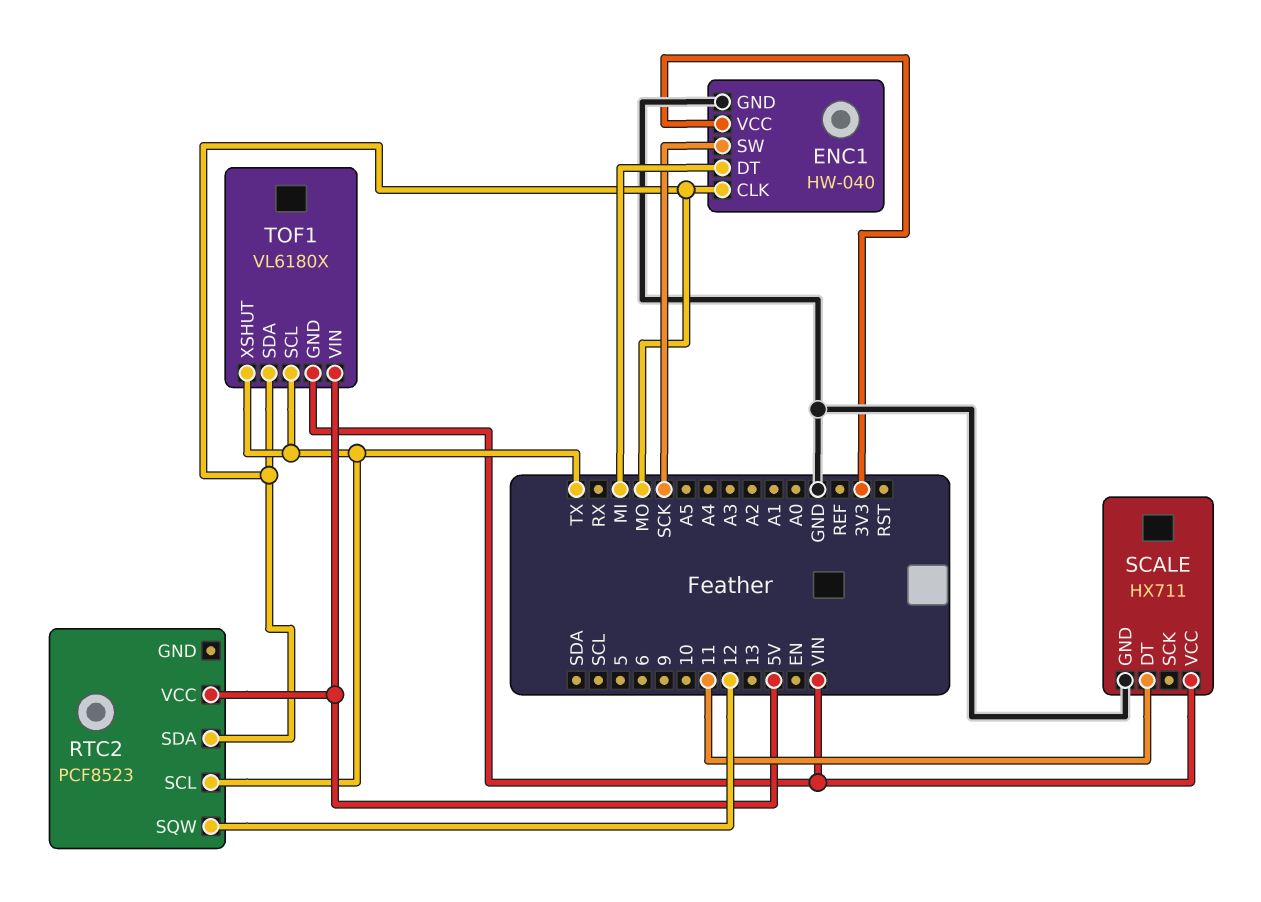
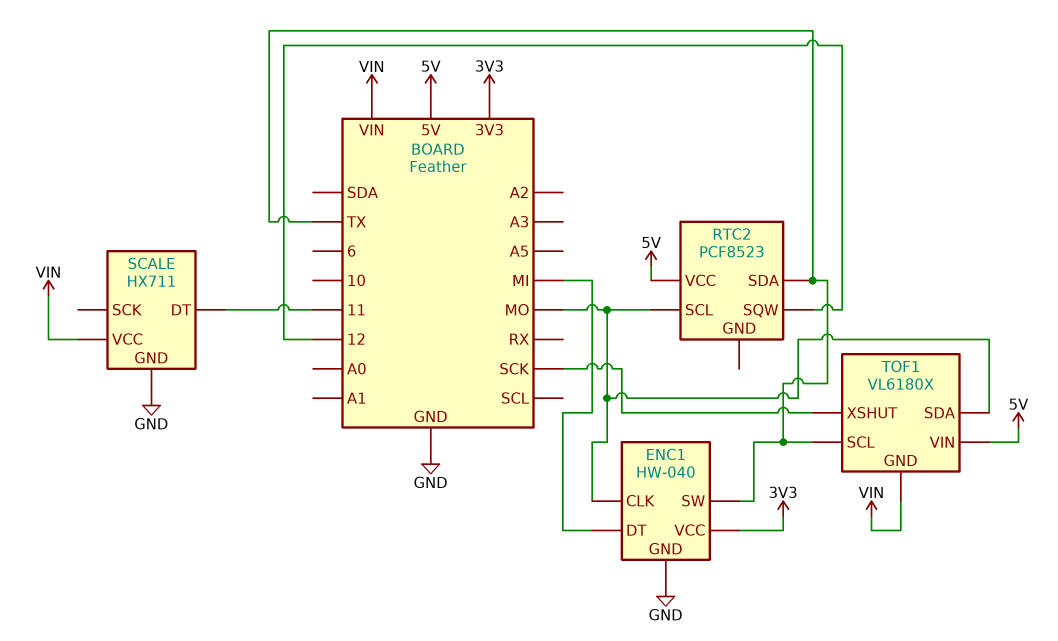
ENC1 pin SW: SCK -> TX
RTC2 pin SCL: TX -> MO
RTC2 pin SDA: MO -> TX
TOF1 pin XSHUT: TX -> SCK

